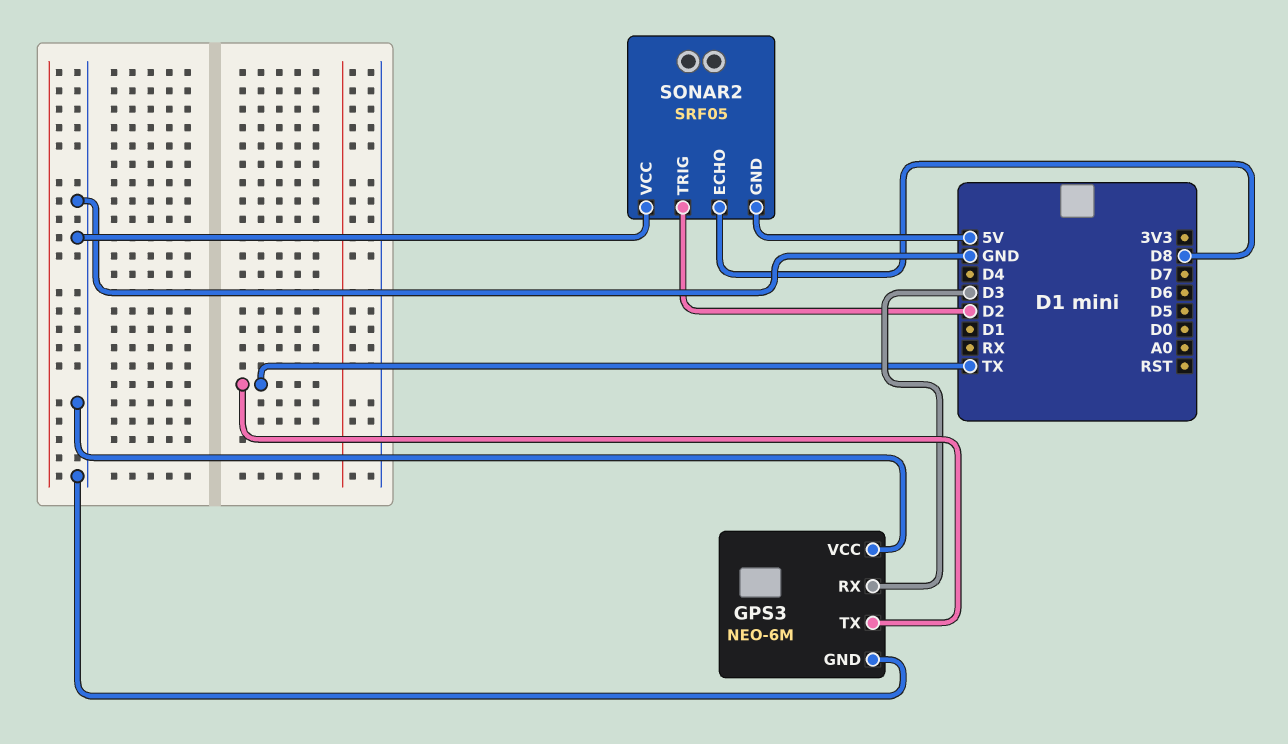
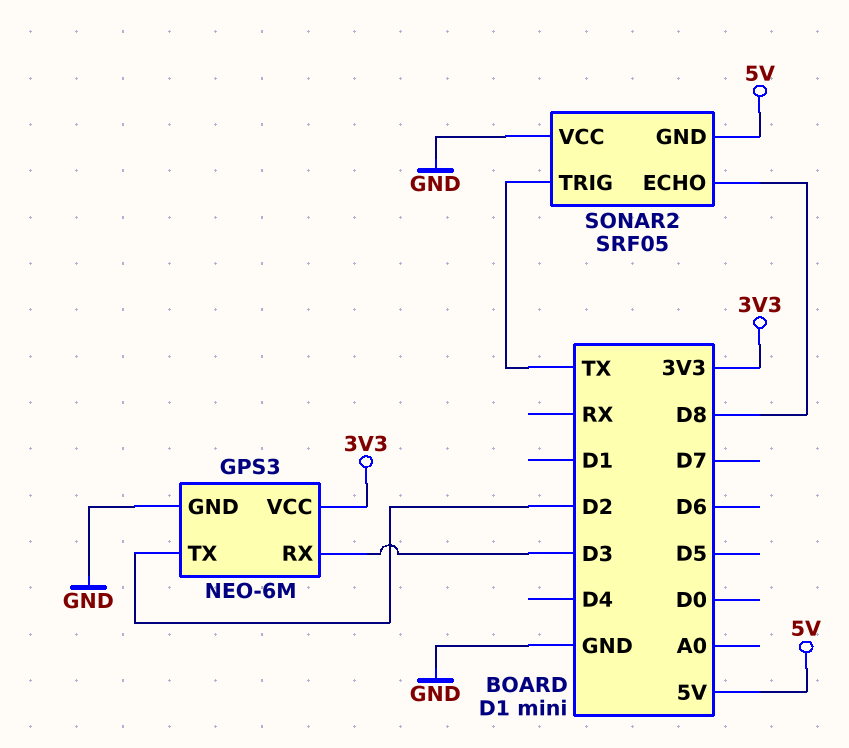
GPS3 pin TX: TX -> D2
GPS3 pin VCC: GND -> 3V3
SONAR2 pin TRIG: D2 -> TX

